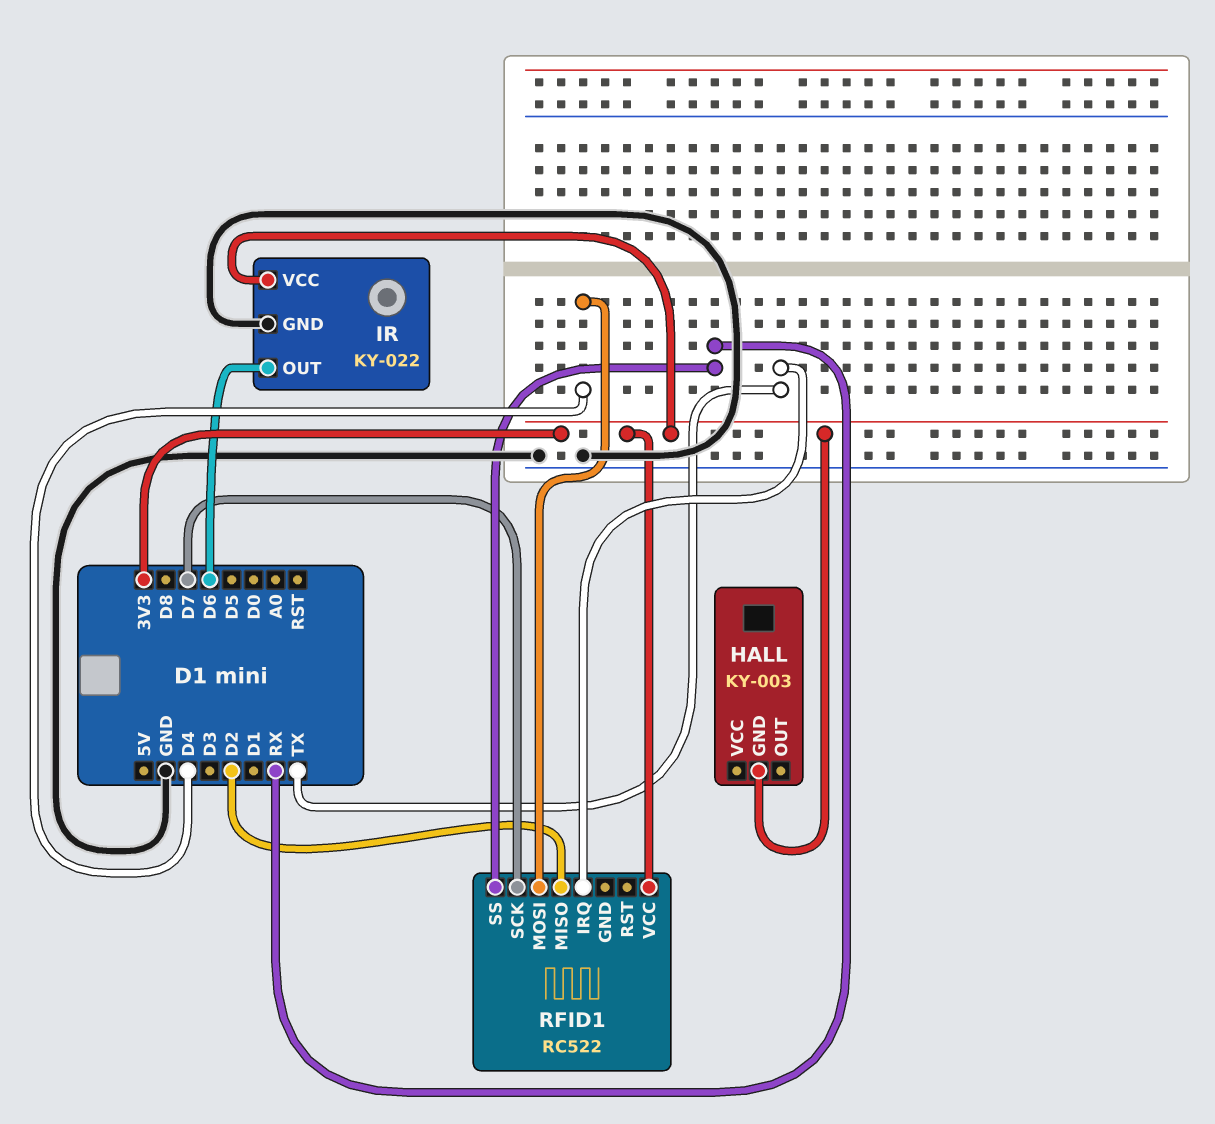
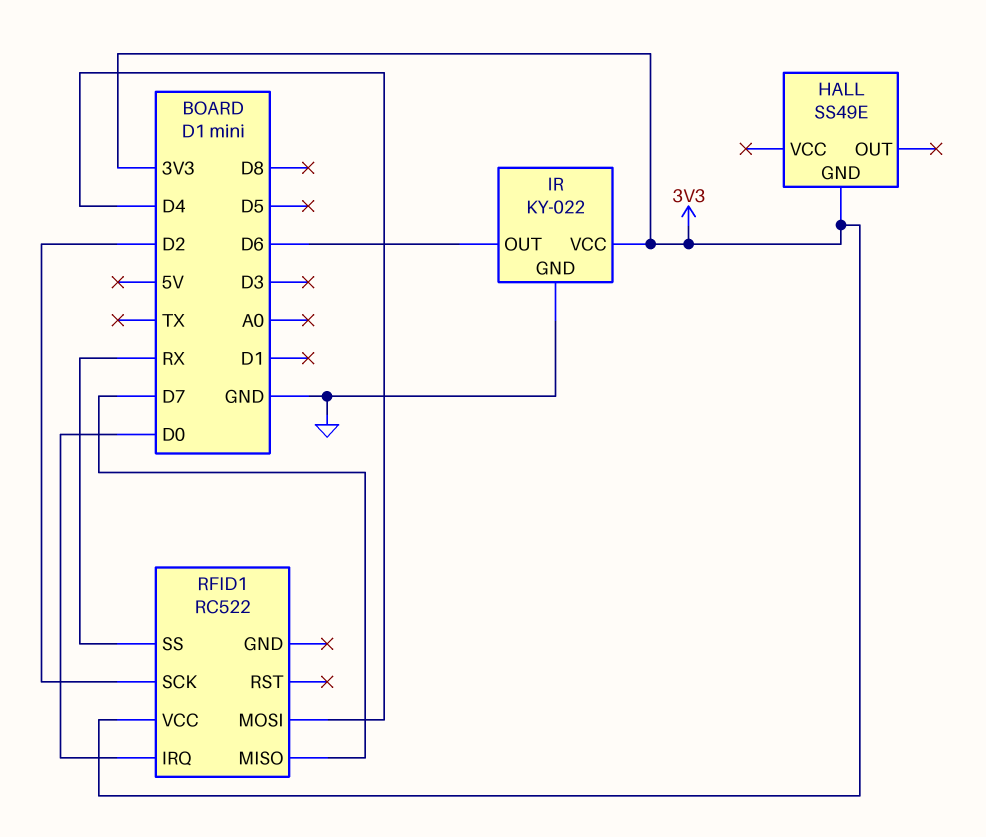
HALL: KY-003 -> SS49E
RFID1 pin IRQ: TX -> D0
RFID1 pin MISO: D2 -> D7
RFID1 pin SCK: D7 -> D2

